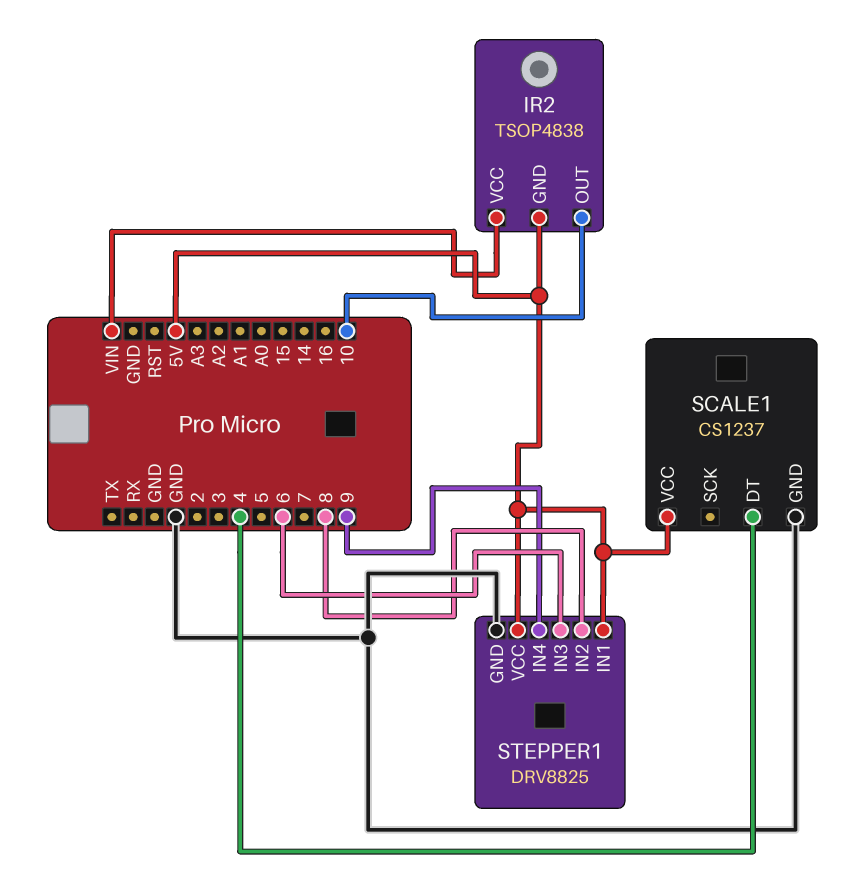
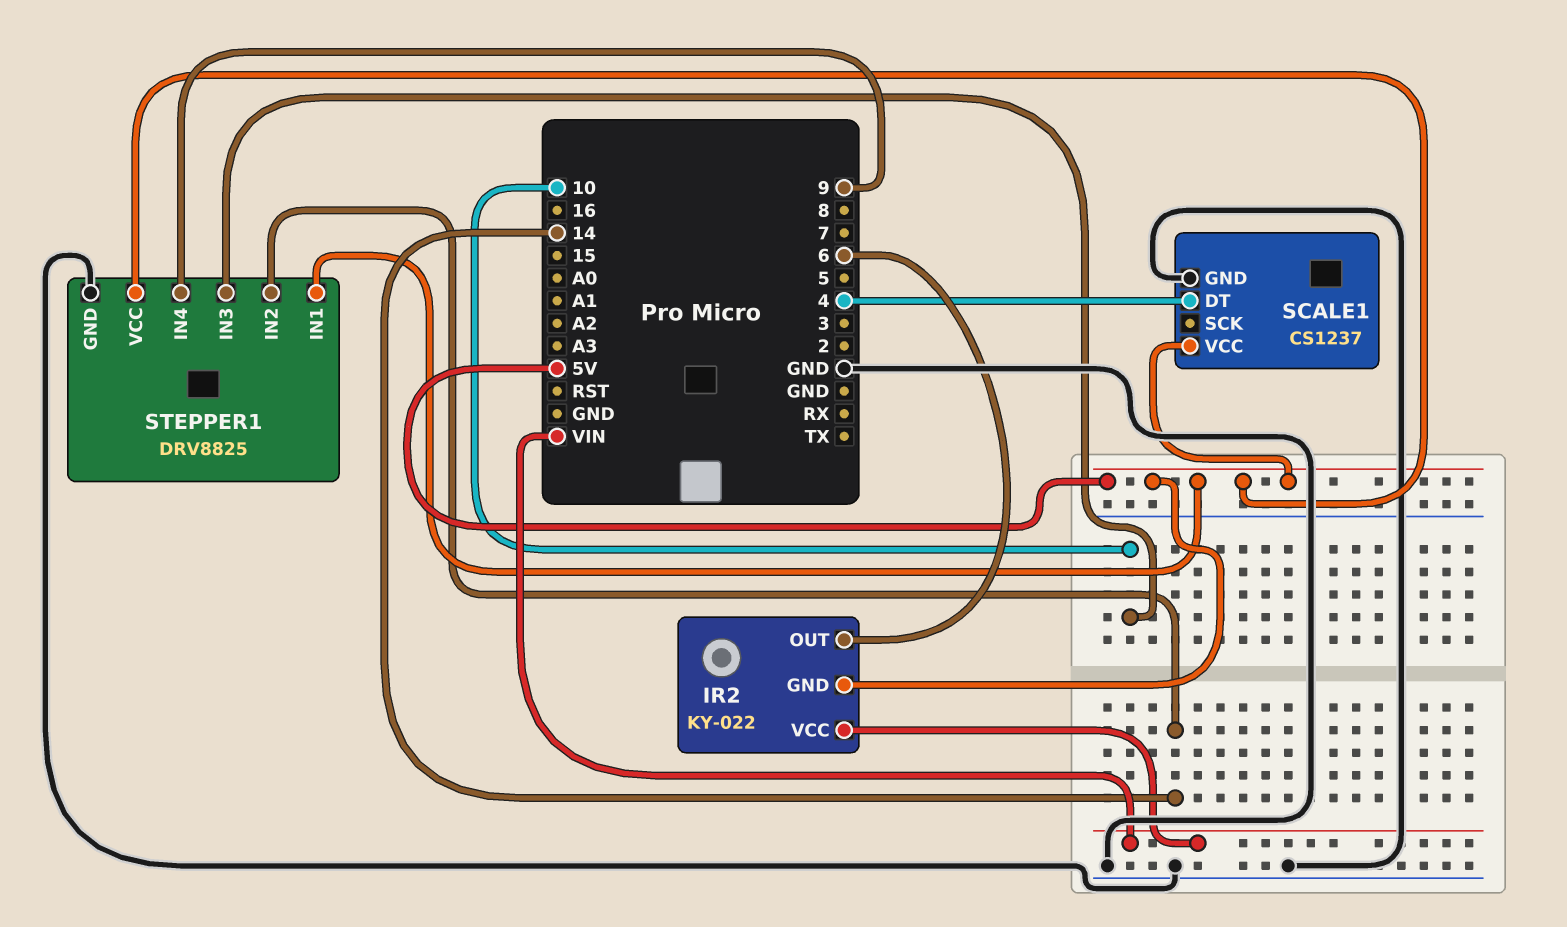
IR2: TSOP4838 -> KY-022
IR2 pin OUT: 10 -> 6
STEPPER1 pin IN2: 8 -> 14
STEPPER1 pin IN3: 6 -> 10

